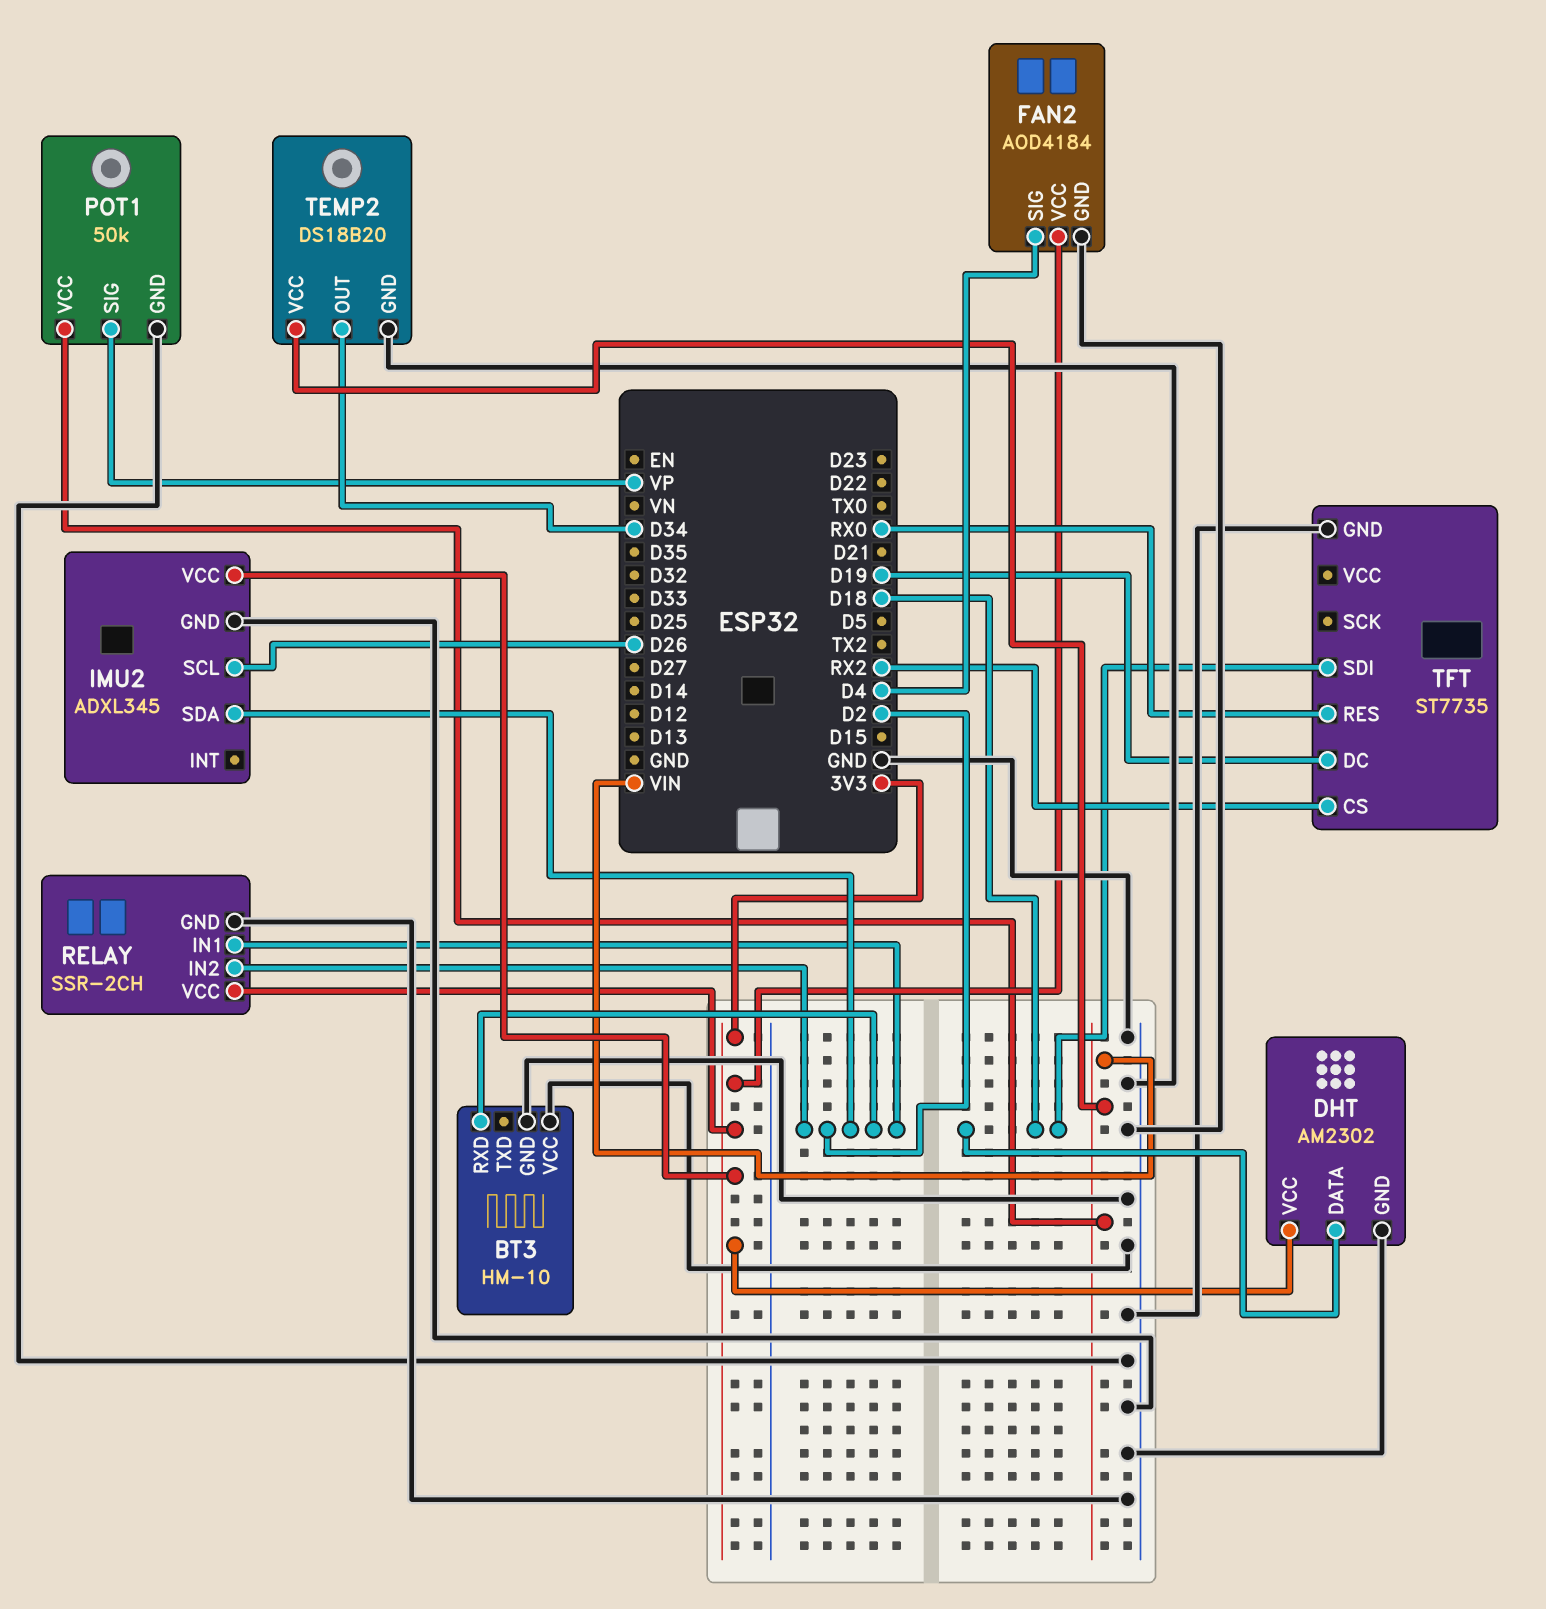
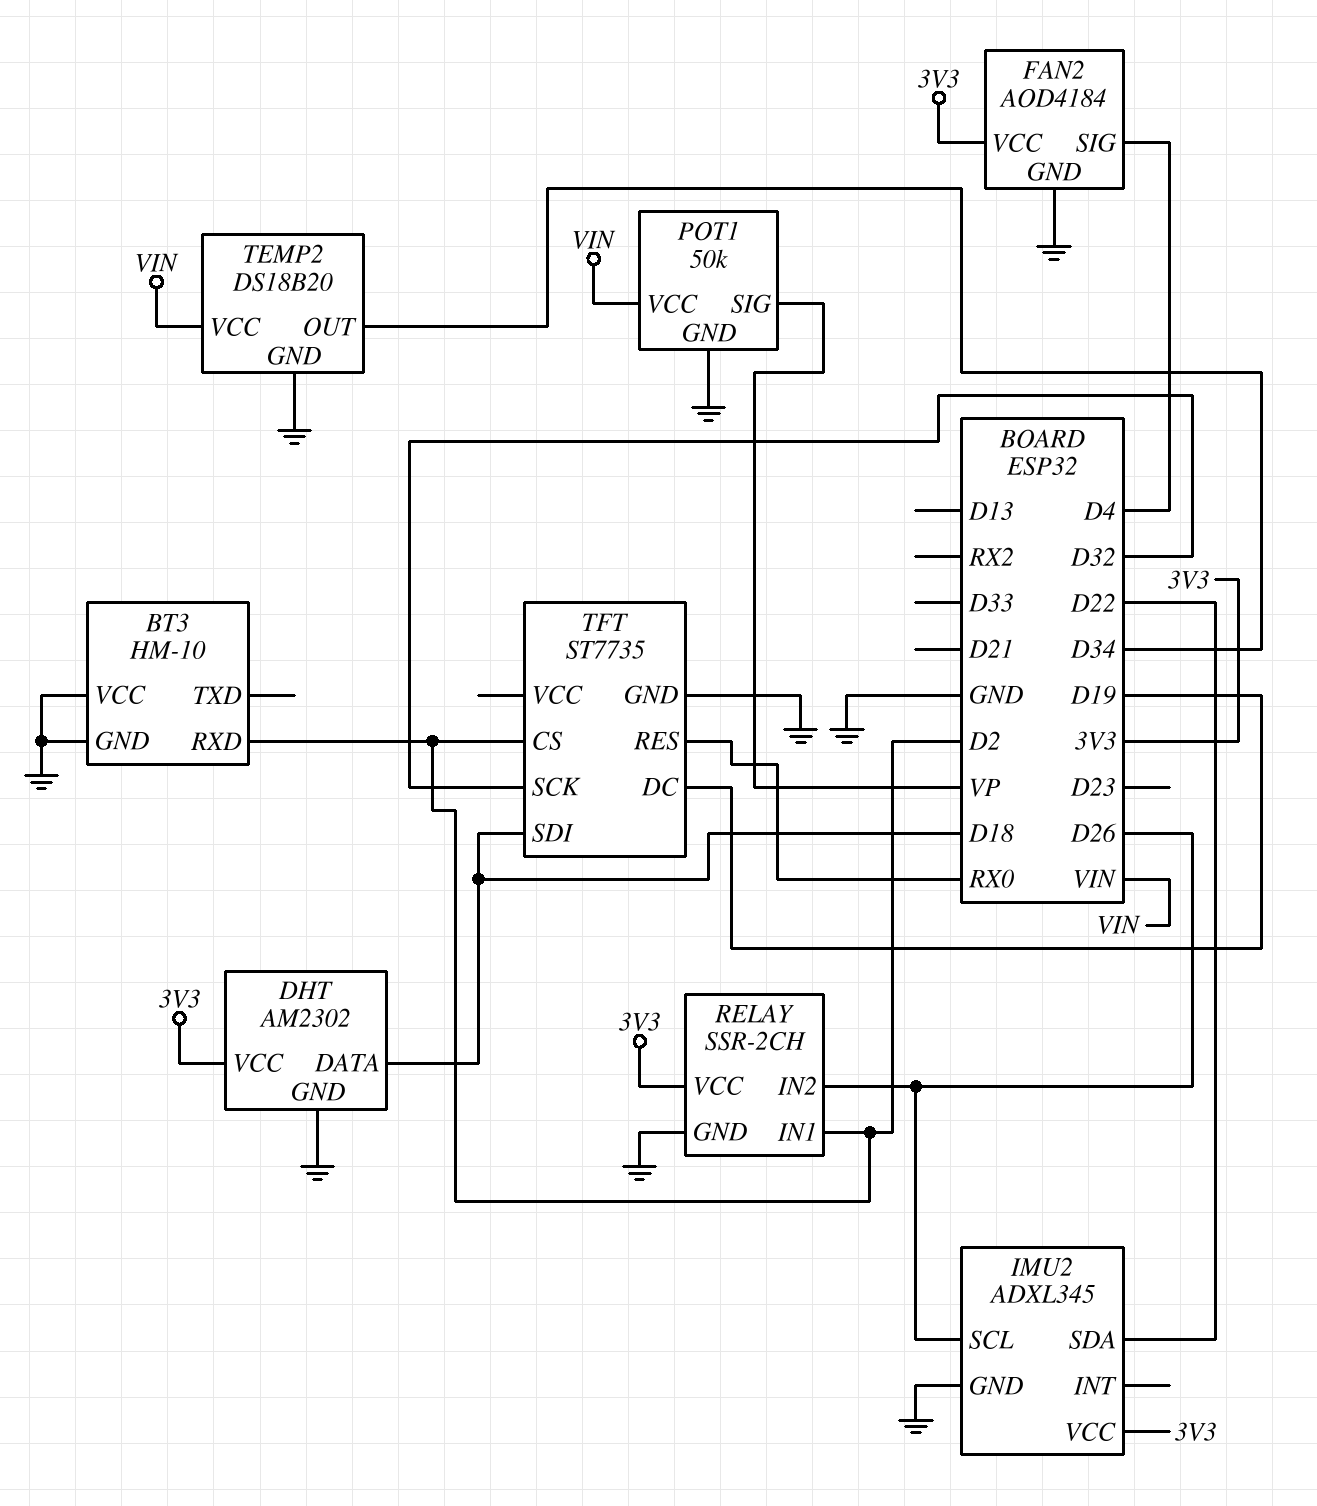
IMU2 pin SDA: D2 -> D22
RELAY pin IN2: D2 -> D26
TFT pin CS: RX2 -> D2
TFT pin SCK: none -> D32

